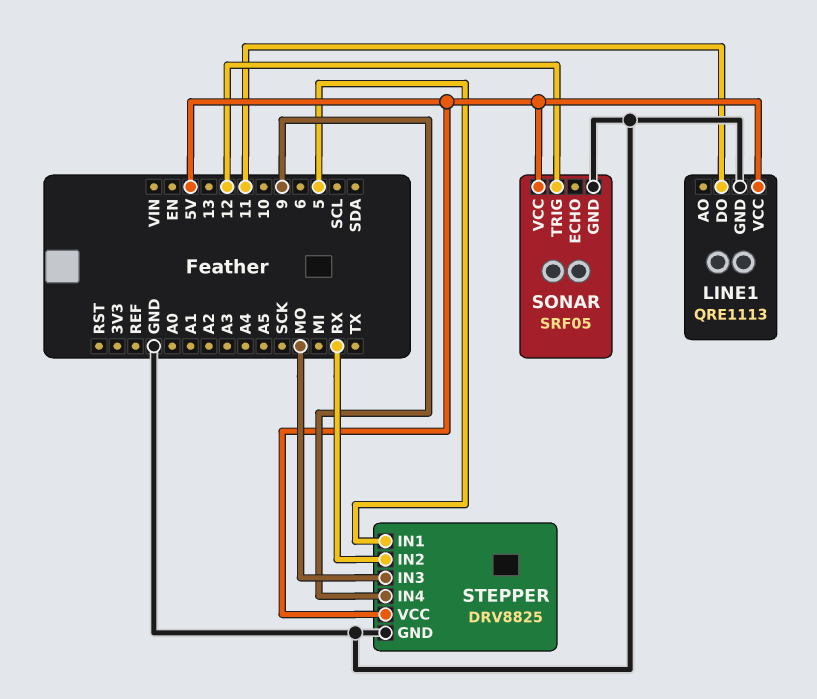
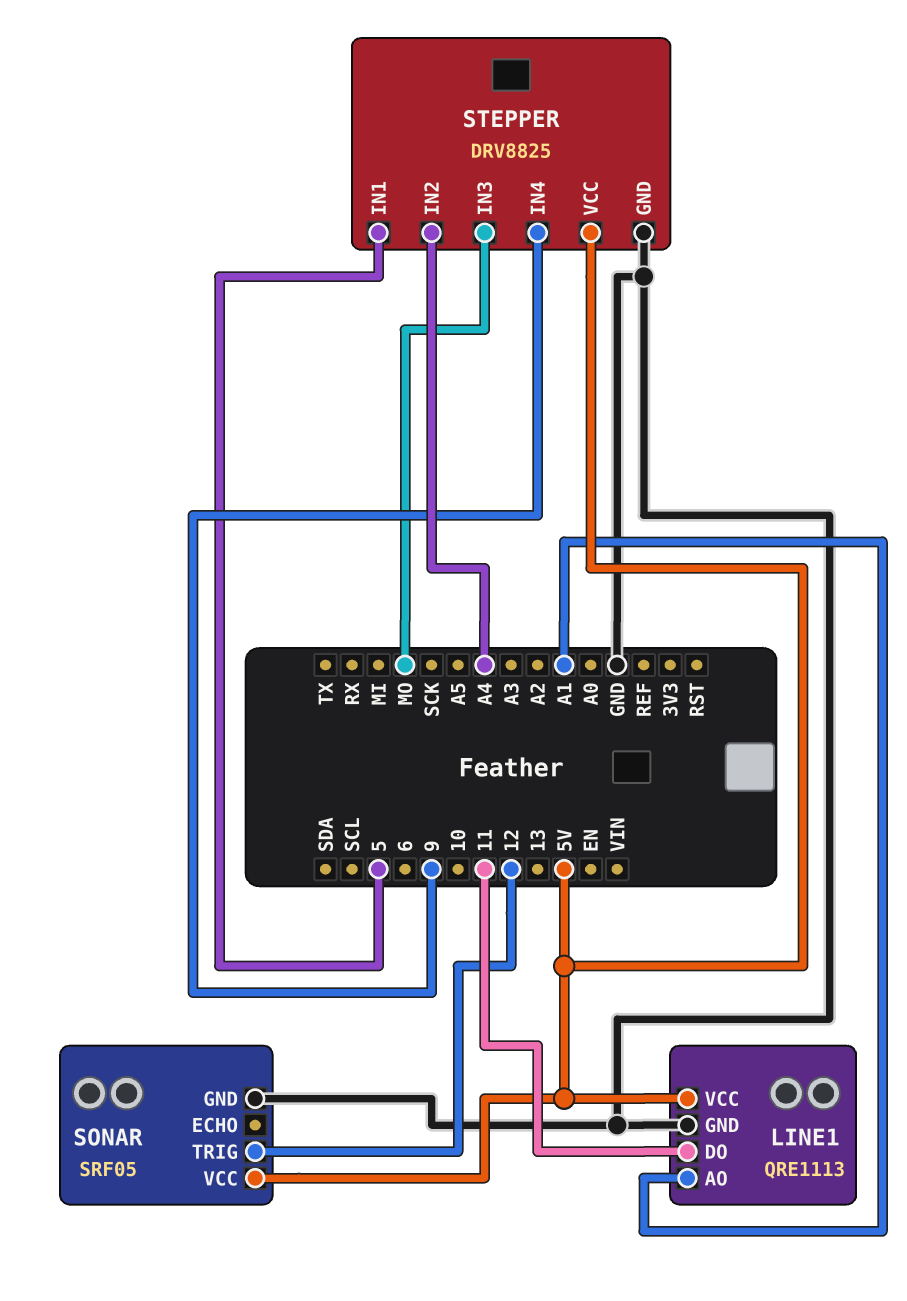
LINE1 pin AO: none -> A1
STEPPER pin IN2: RX -> A4

